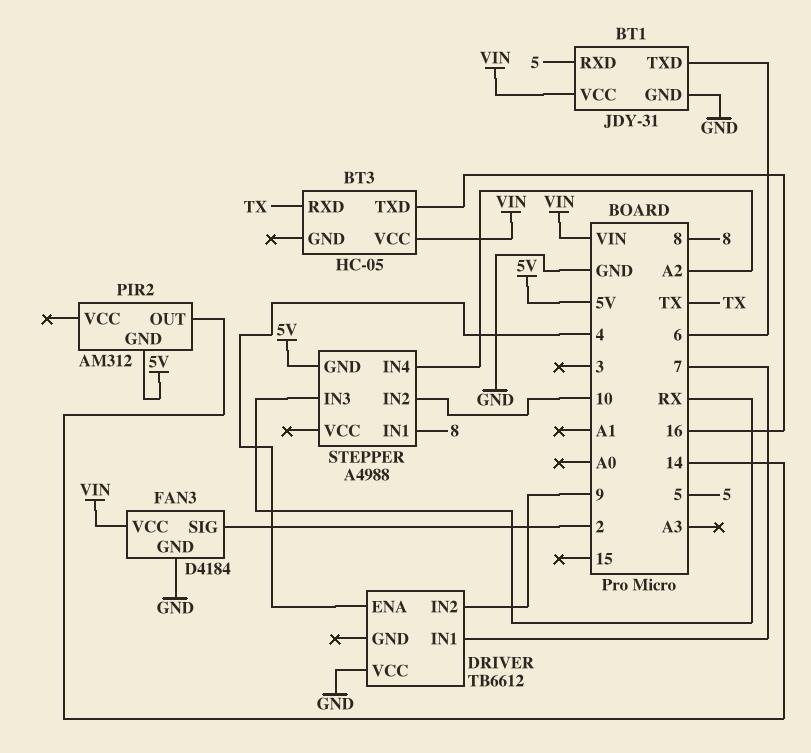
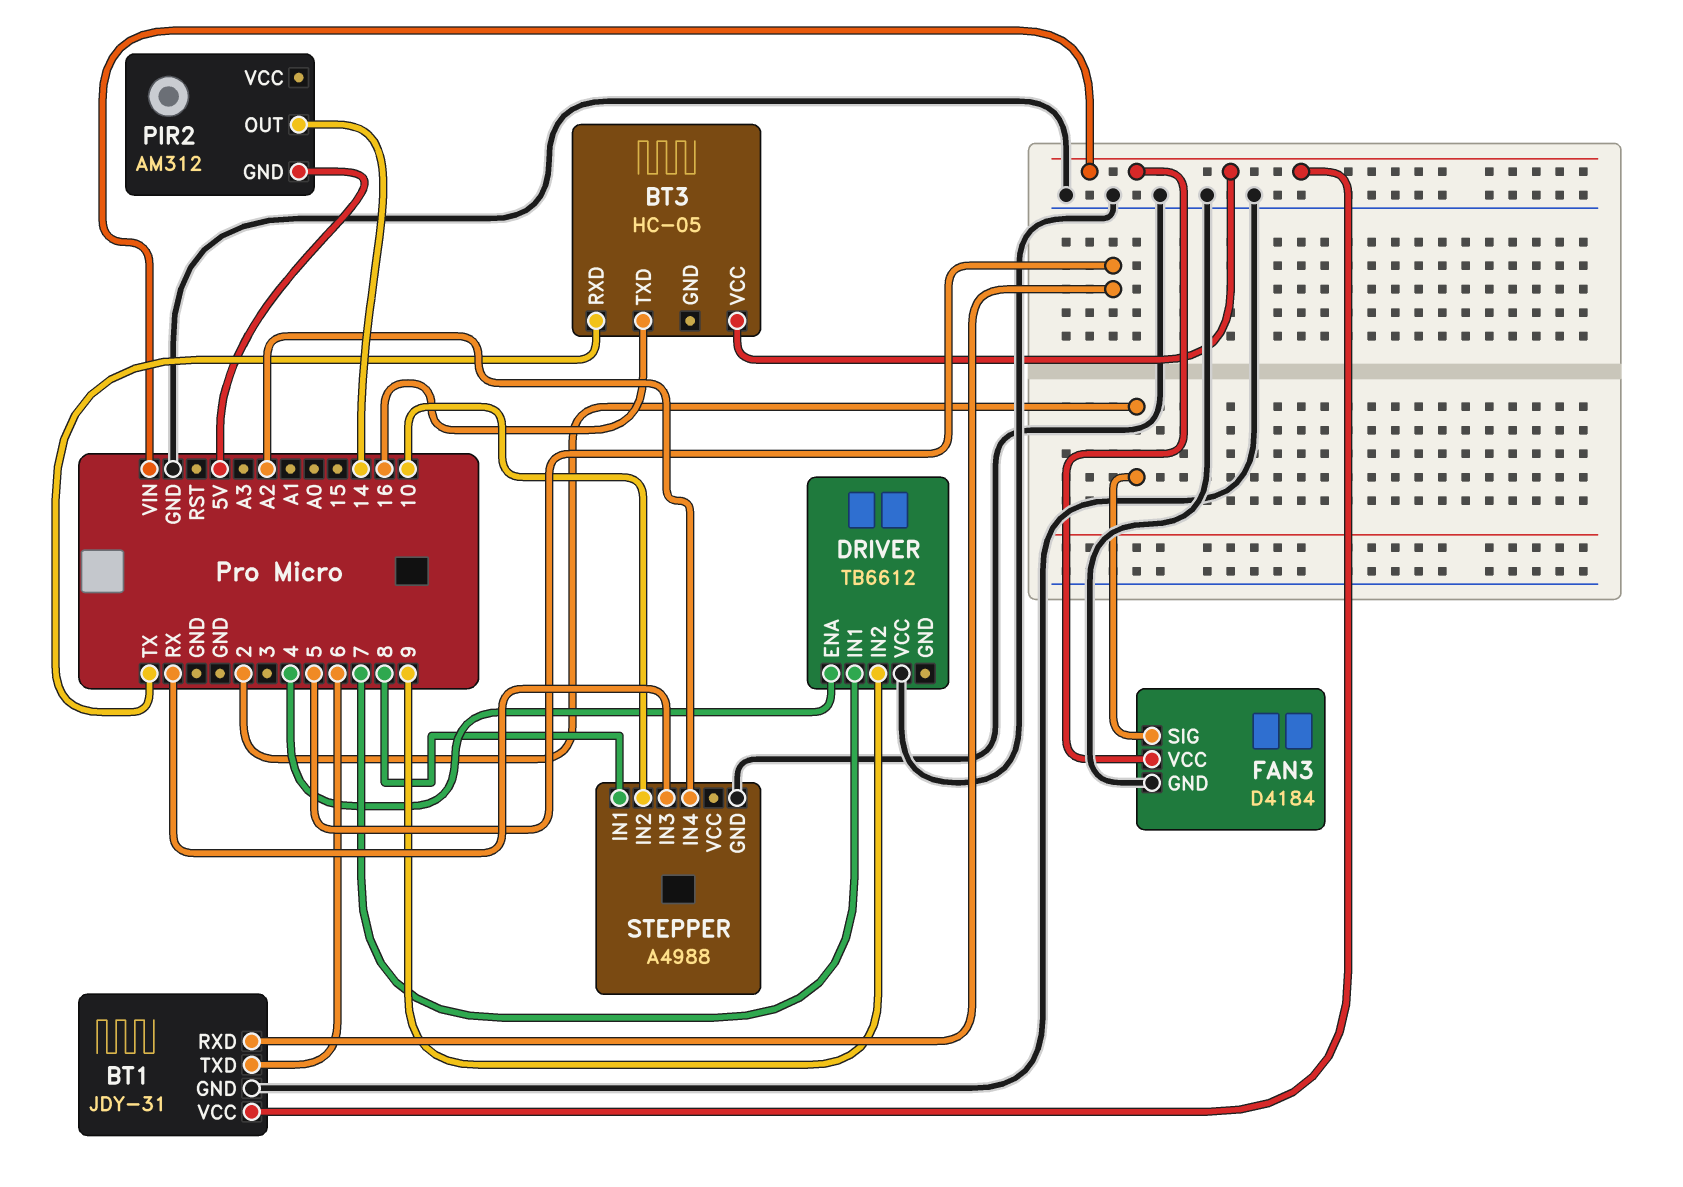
STEPPER pin GND: 5V -> GND

